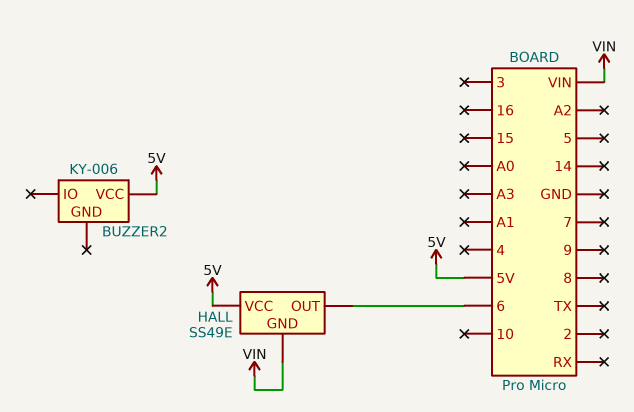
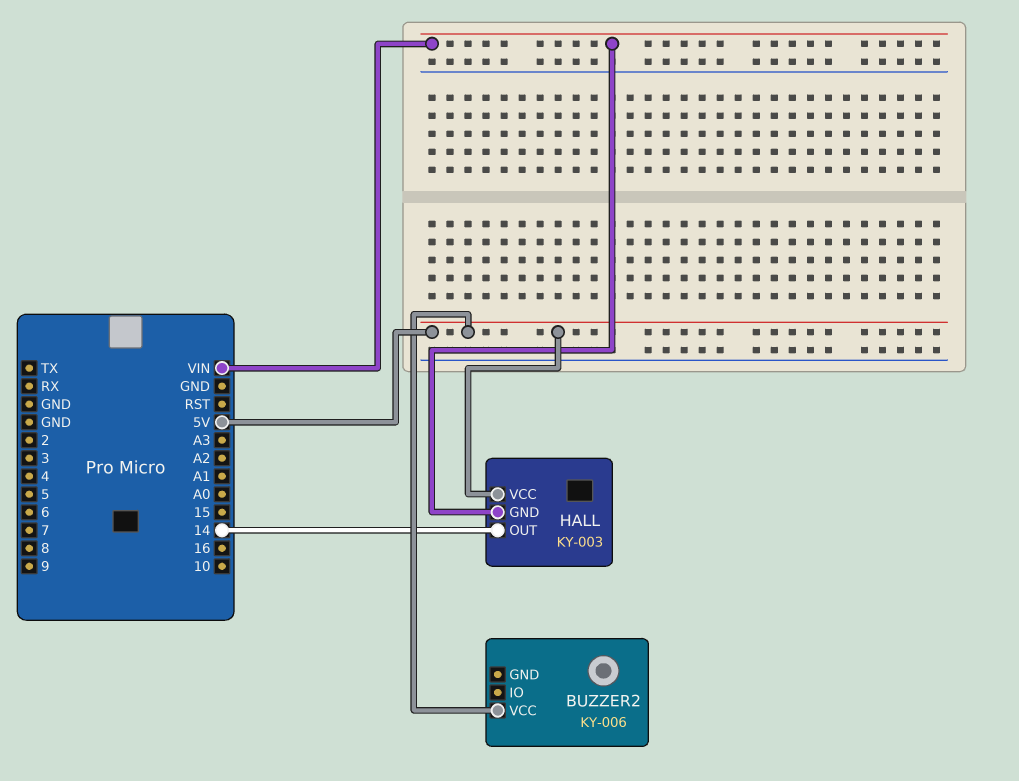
HALL: SS49E -> KY-003
HALL pin OUT: 6 -> 14

